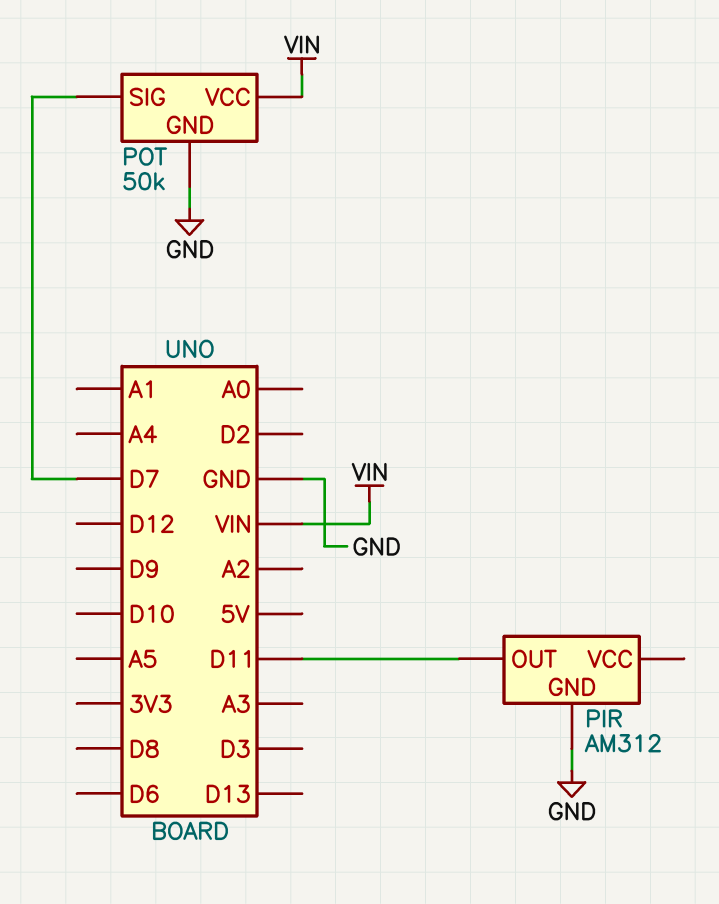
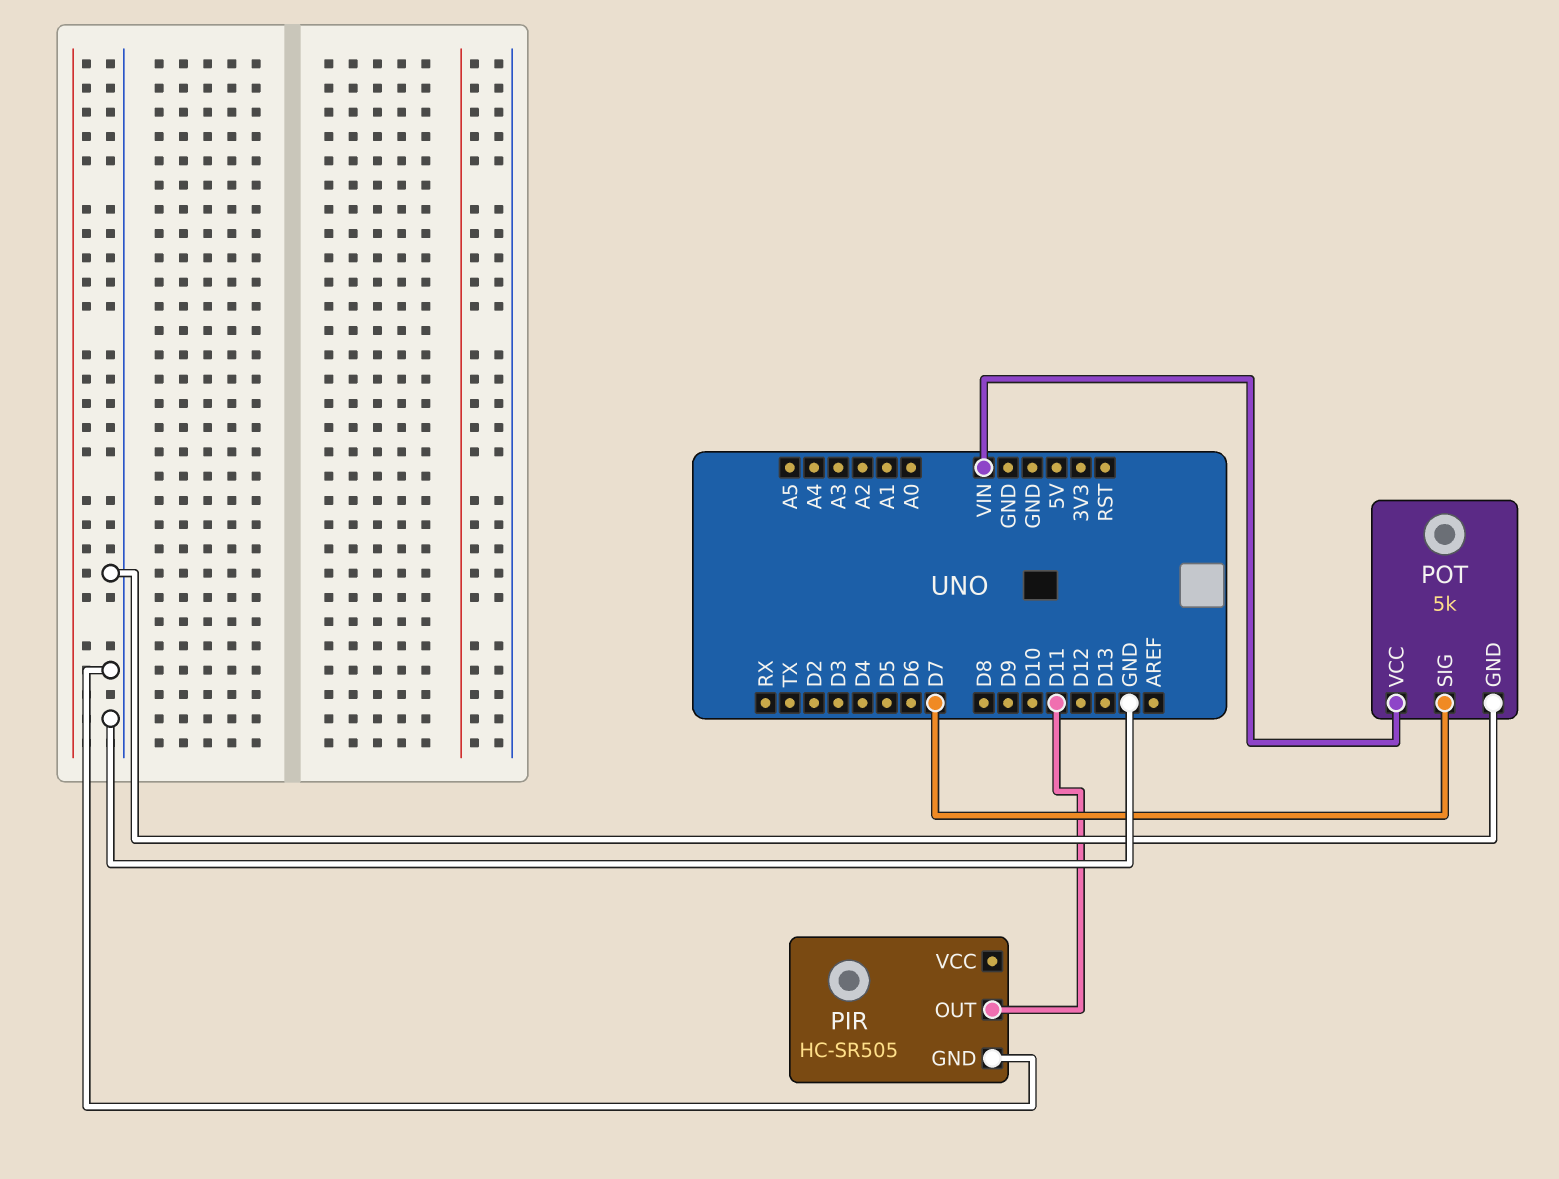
PIR: AM312 -> HC-SR505
POT: 50k -> 5k

